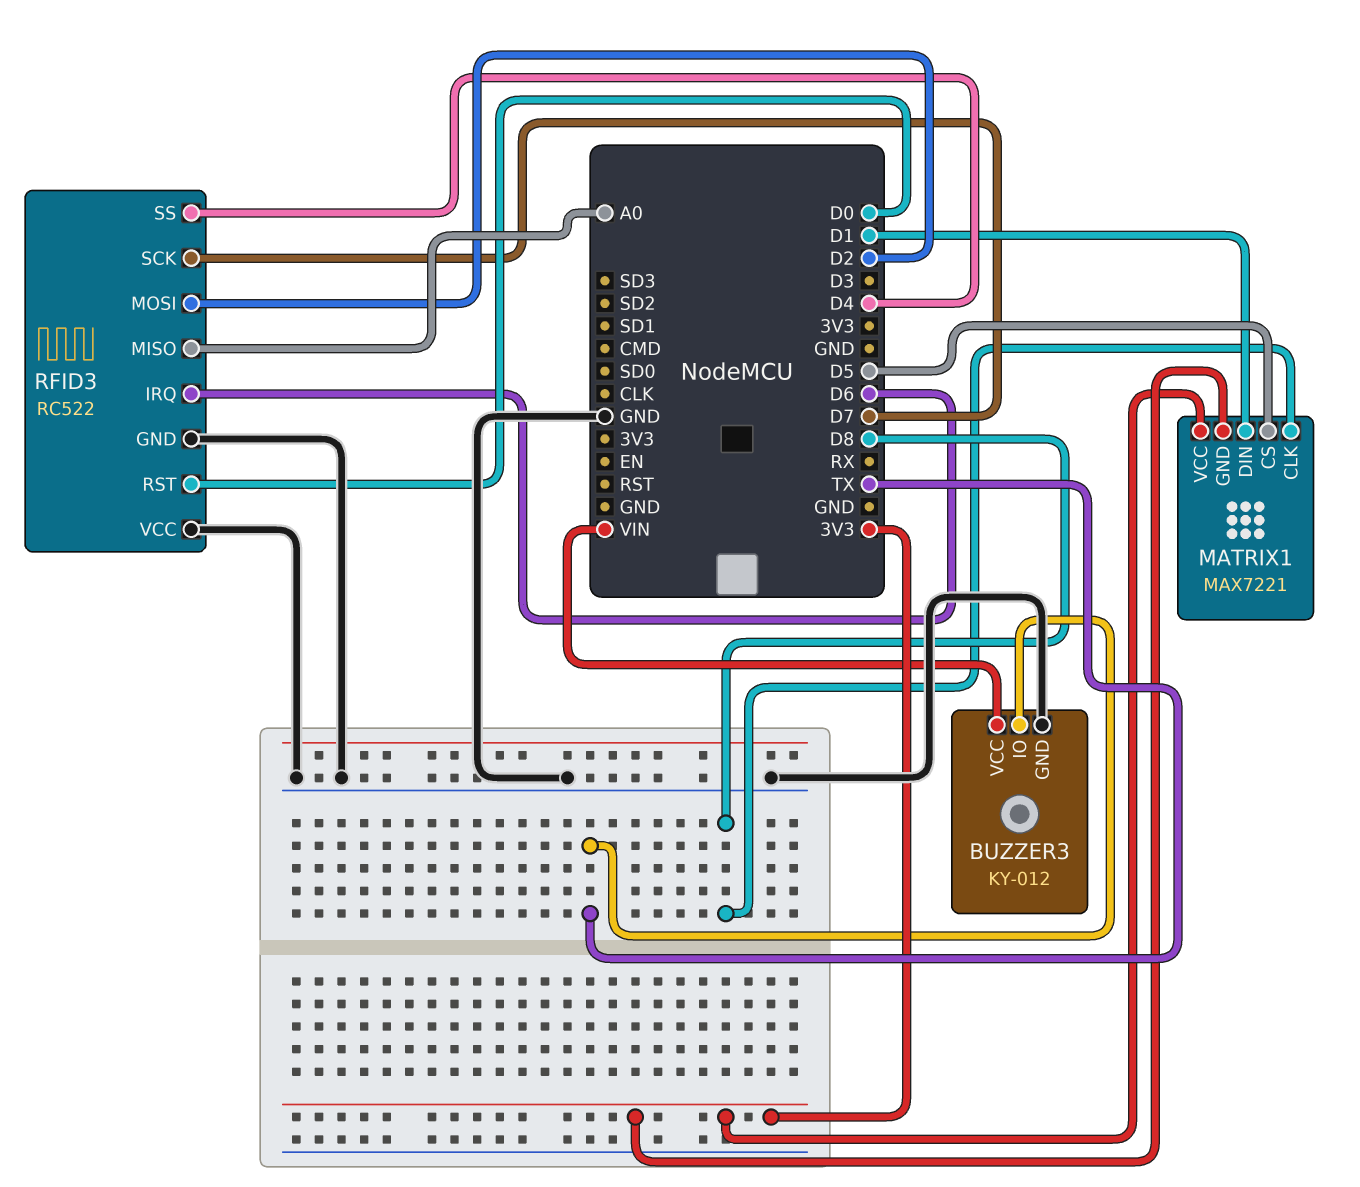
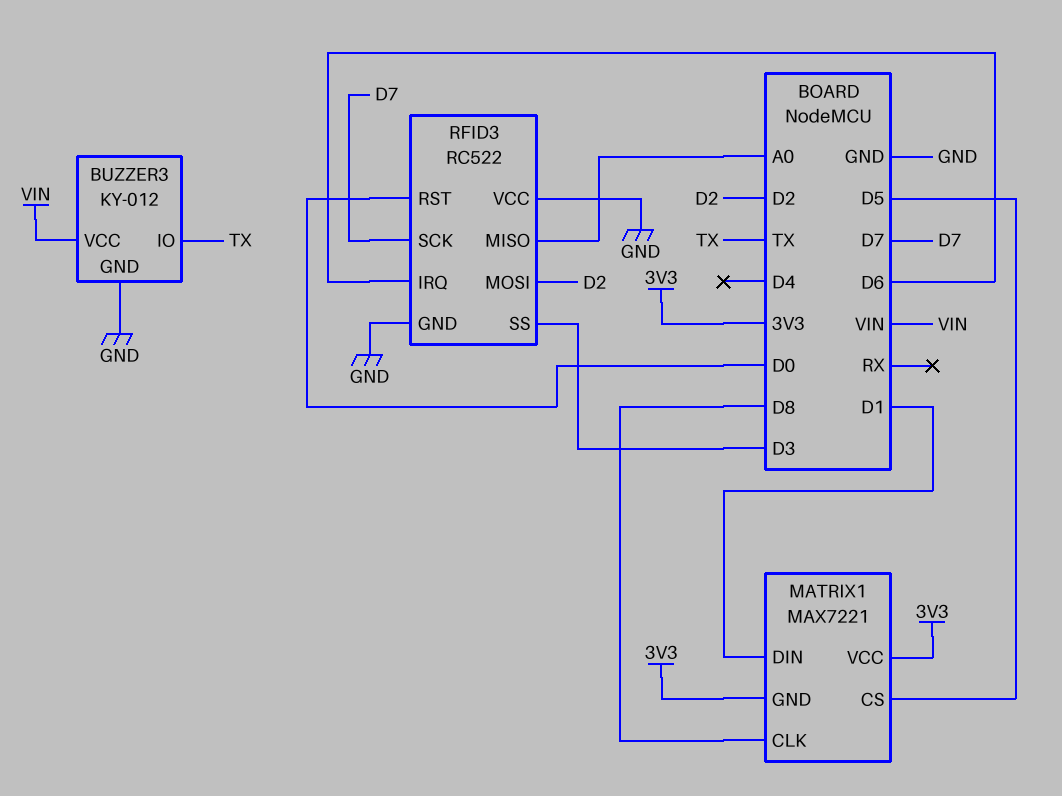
RFID3 pin SS: D4 -> D3

